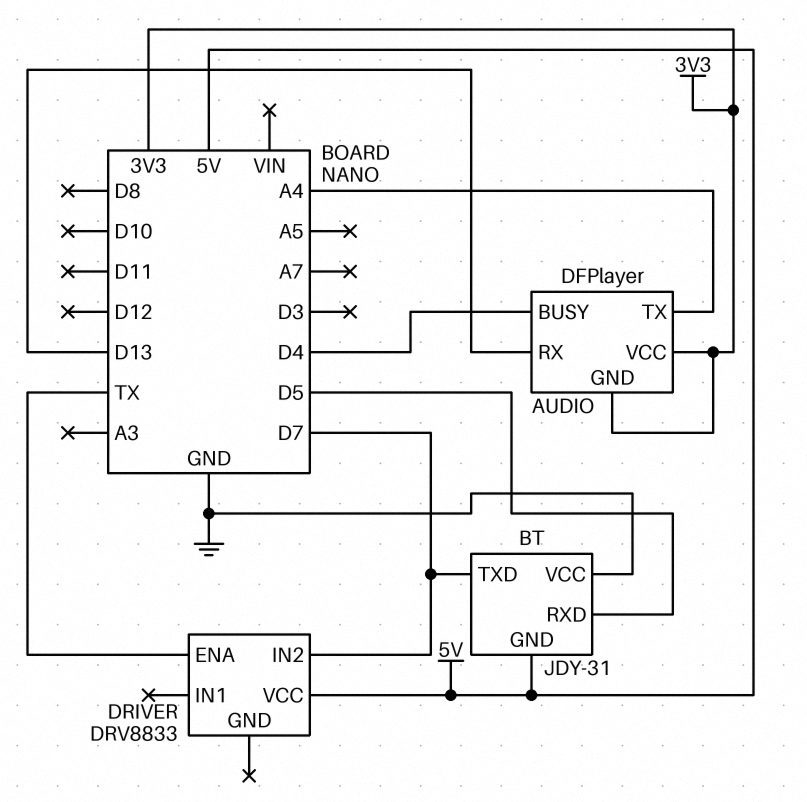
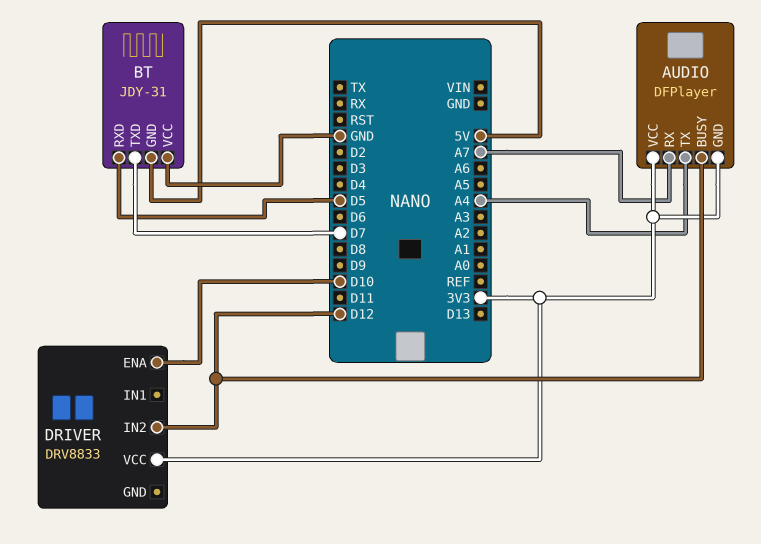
AUDIO pin BUSY: D4 -> D12
AUDIO pin RX: D13 -> A7
DRIVER pin ENA: TX -> D10
DRIVER pin IN2: D7 -> D12
DRIVER pin VCC: 5V -> 3V3

